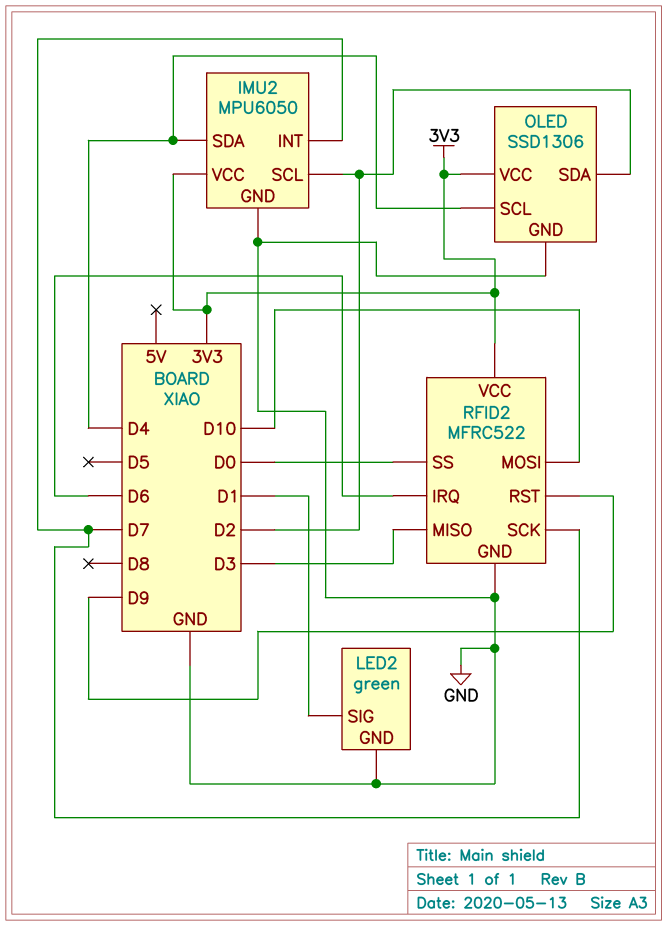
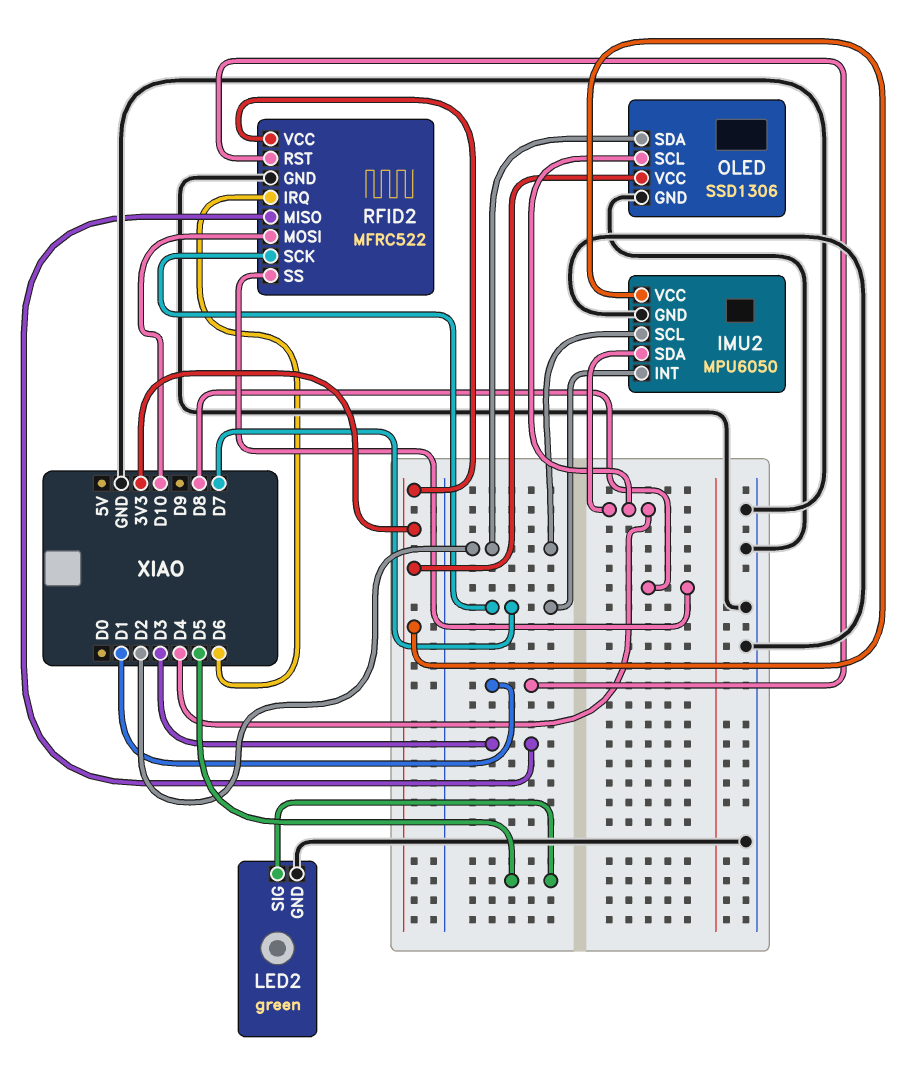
LED2 pin SIG: D1 -> D5
RFID2 pin RST: D9 -> D1
RFID2 pin SS: D0 -> D8

